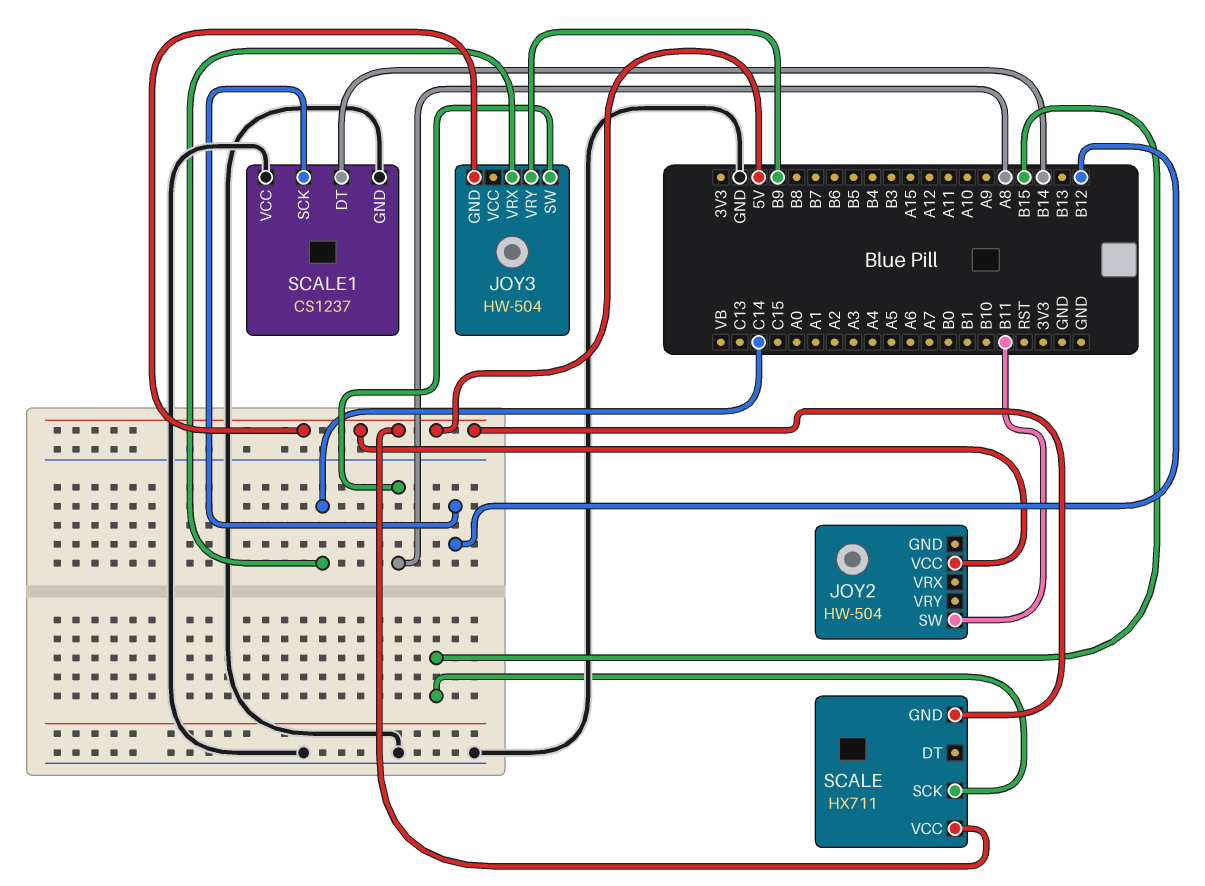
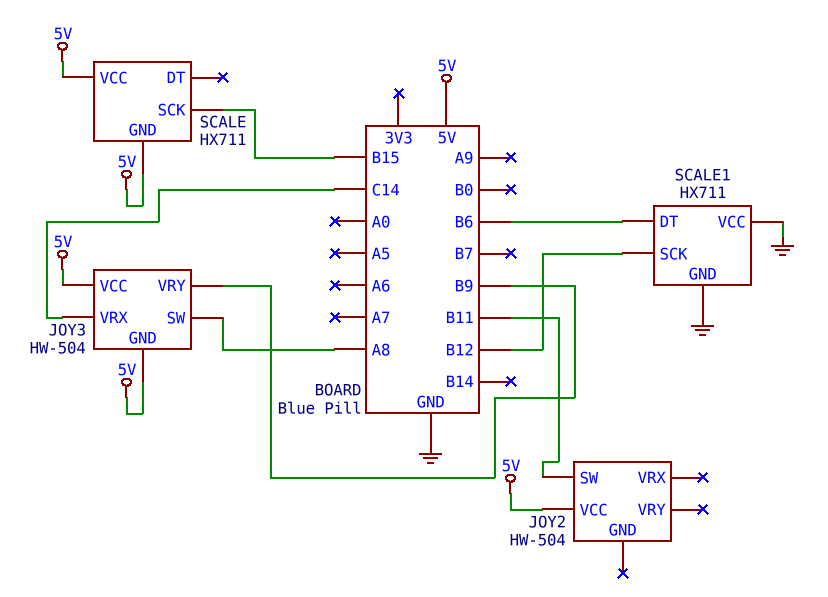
JOY3 pin VCC: none -> 5V
SCALE1: CS1237 -> HX711
SCALE1 pin DT: B14 -> B6

